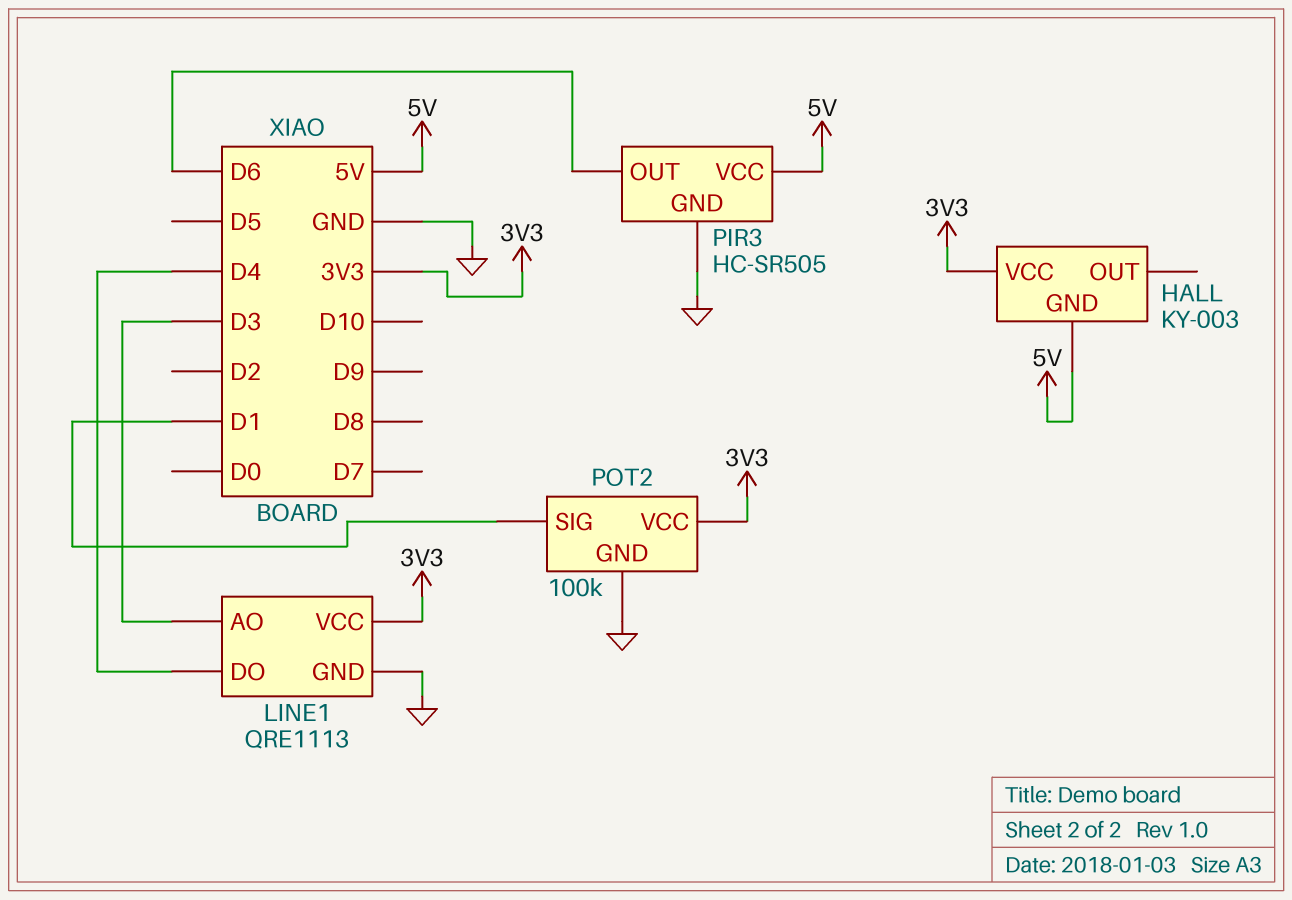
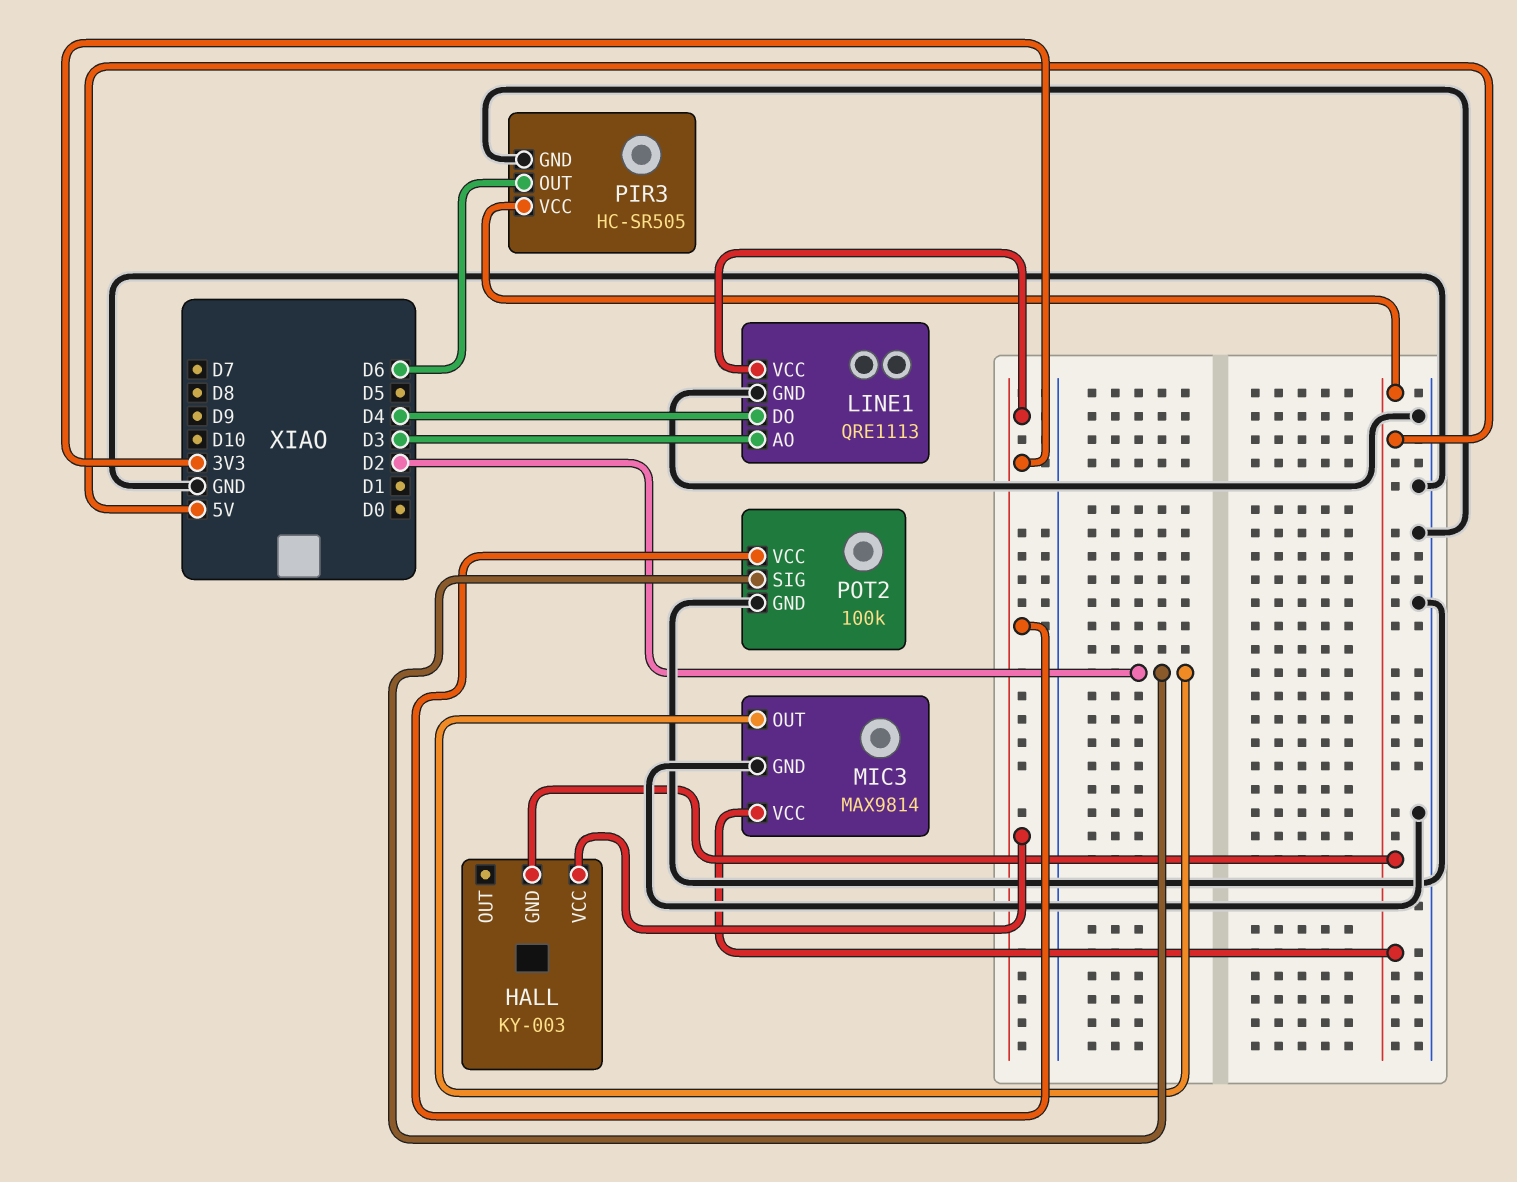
MIC3: none -> MAX9814
MIC3 pin GND: none -> GND
MIC3 pin OUT: none -> D2
MIC3 pin VCC: none -> 5V
POT2 pin SIG: D1 -> D2

